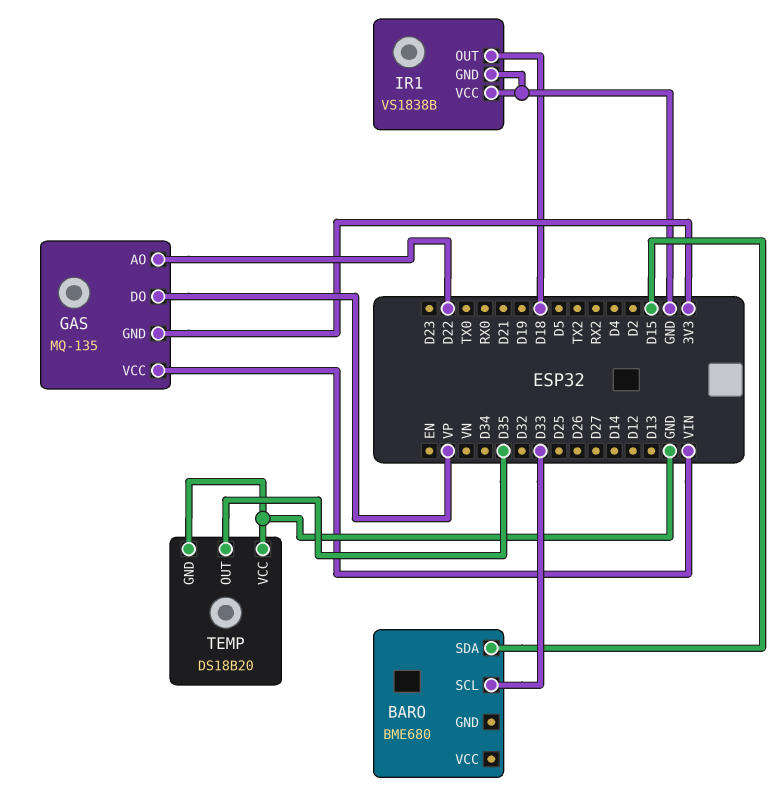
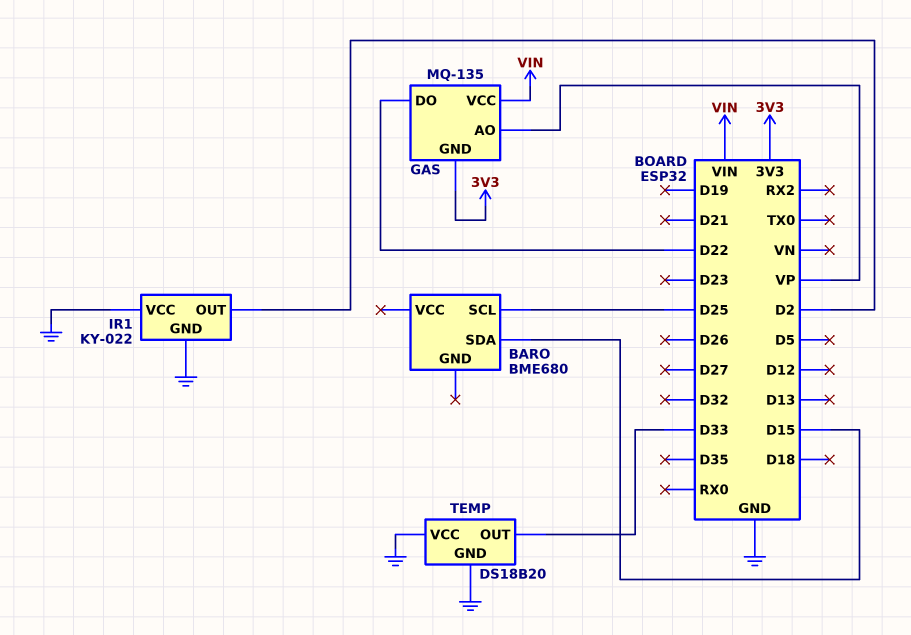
BARO pin SCL: D33 -> D25
GAS pin AO: D22 -> VP
GAS pin DO: VP -> D22
IR1: VS1838B -> KY-022
IR1 pin OUT: D18 -> D2
TEMP pin OUT: D35 -> D33

